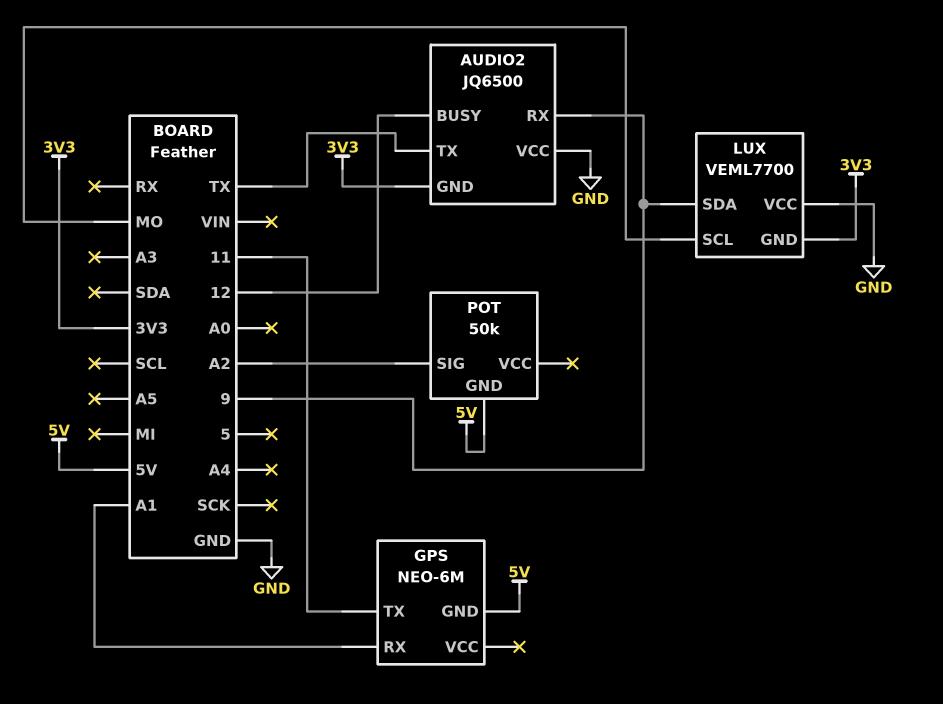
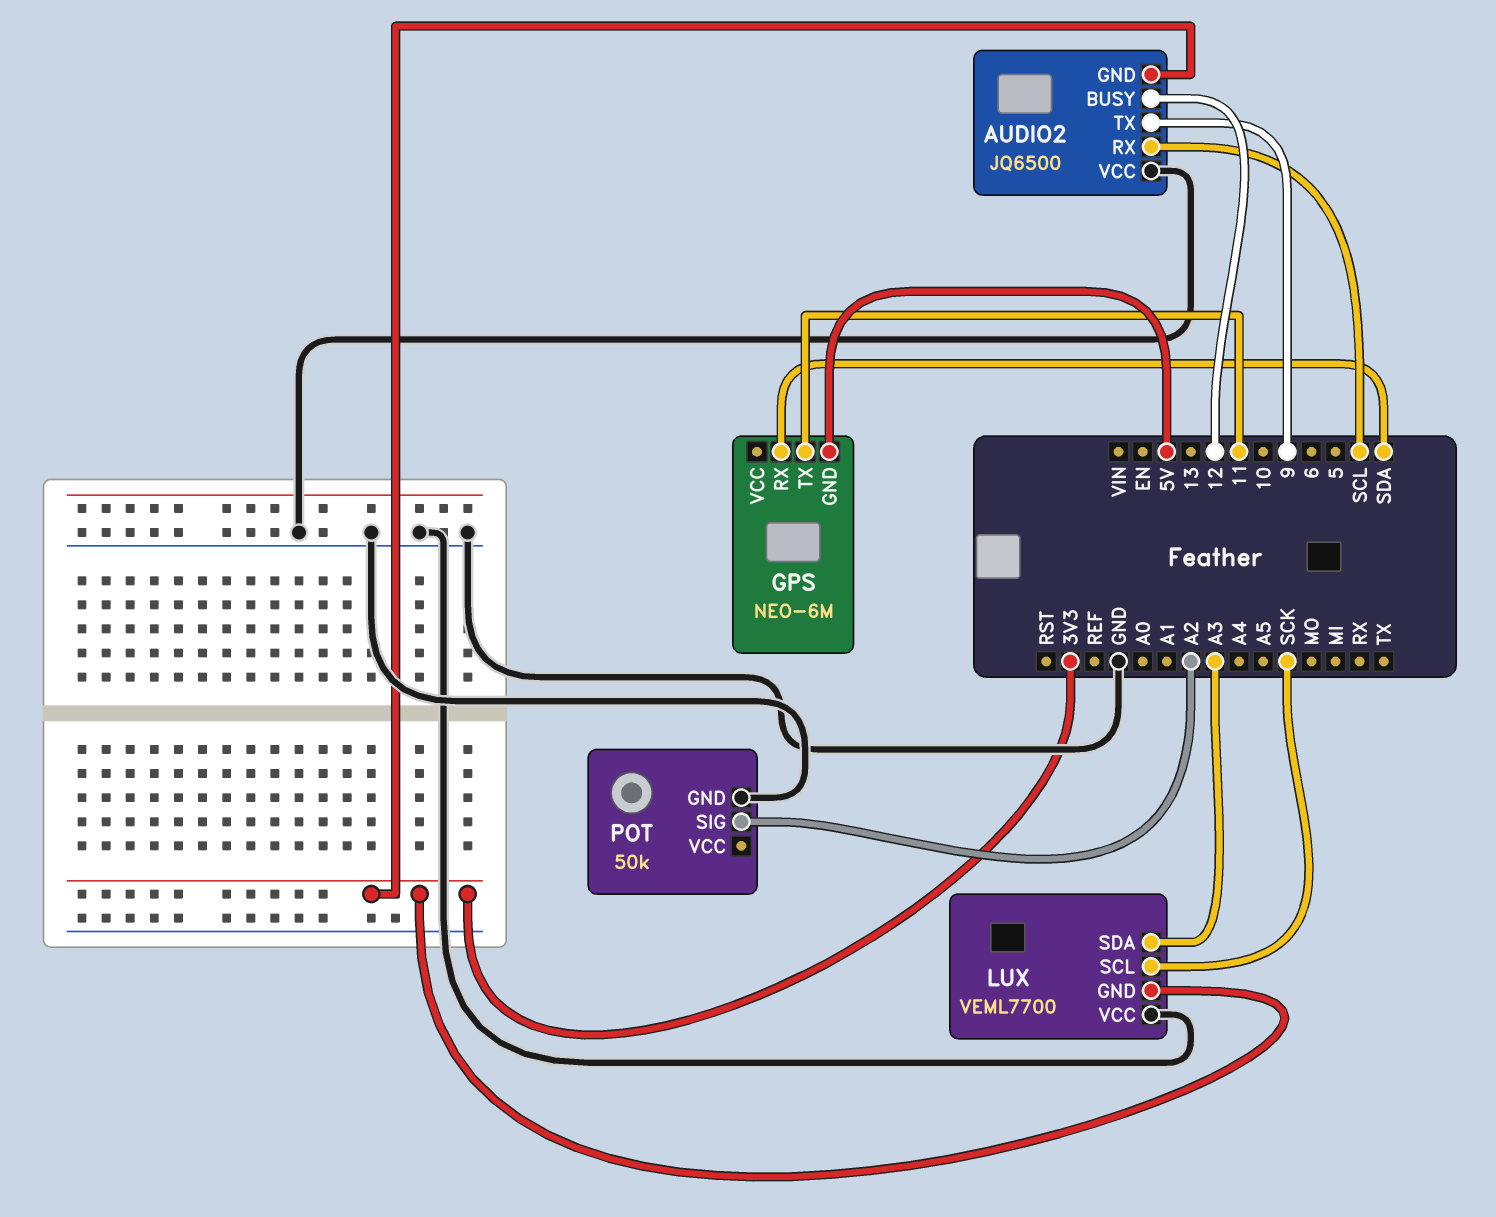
AUDIO2 pin RX: 9 -> SCL
AUDIO2 pin TX: TX -> 9
GPS pin RX: A1 -> SDA
LUX pin SCL: MO -> SCK
LUX pin SDA: 9 -> A3
POT pin GND: 5V -> GND

